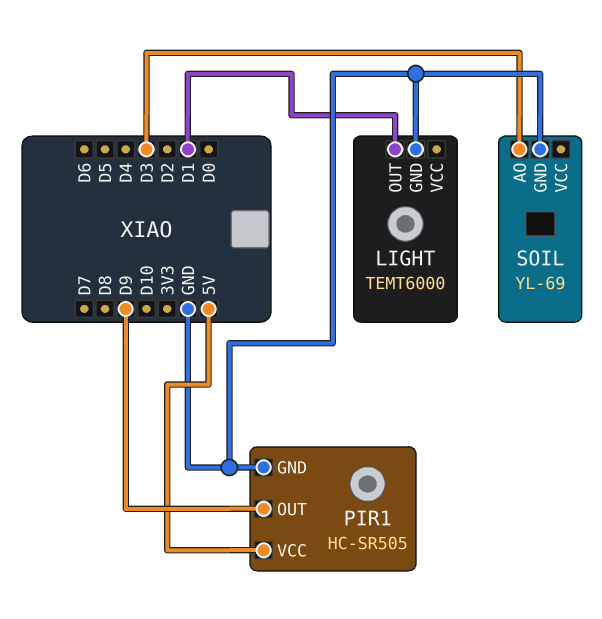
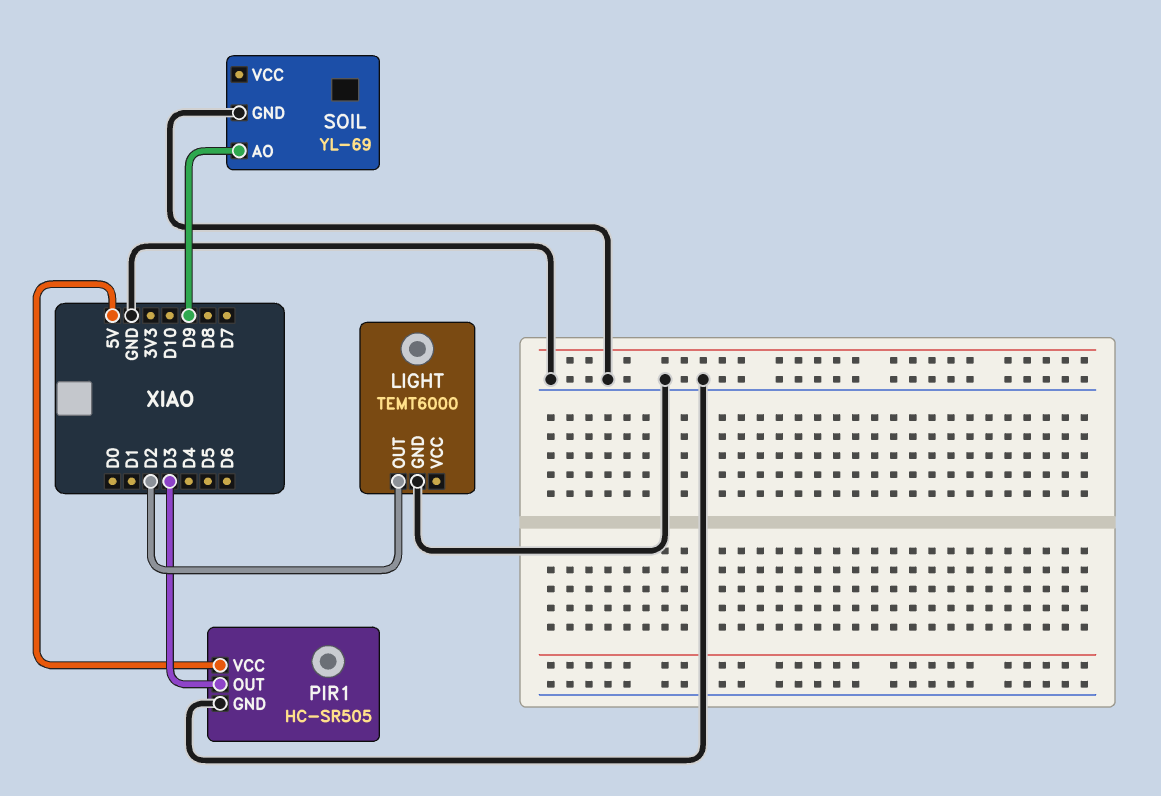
LIGHT pin OUT: D1 -> D2
PIR1 pin OUT: D9 -> D3
SOIL pin AO: D3 -> D9

